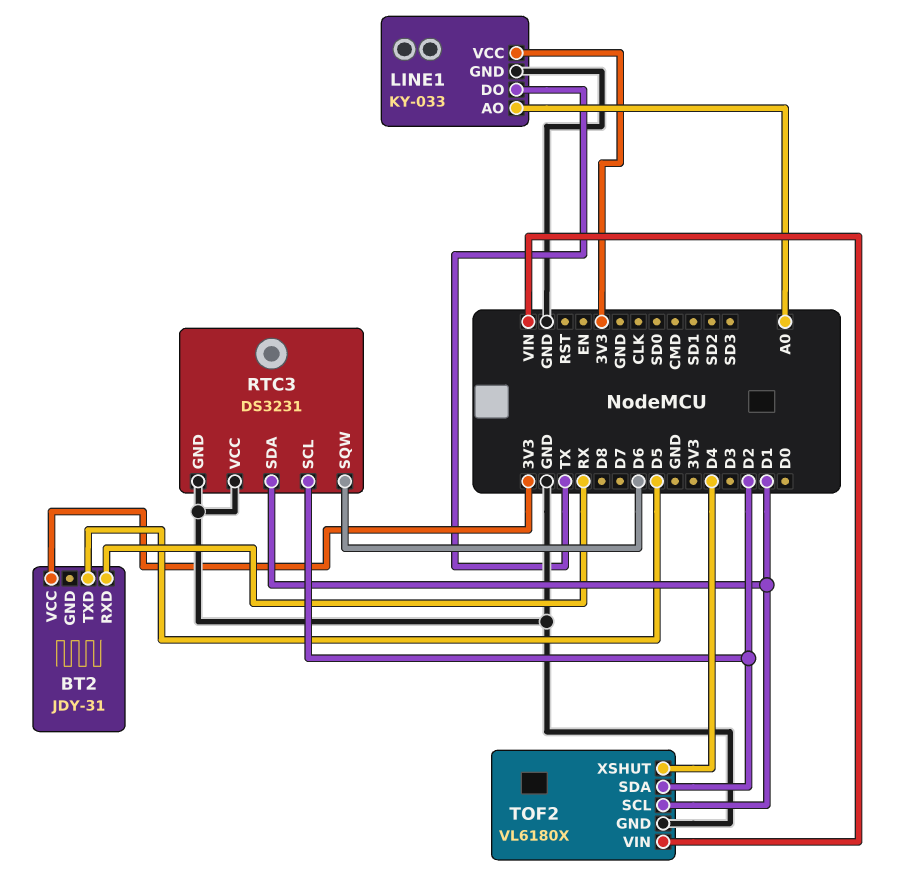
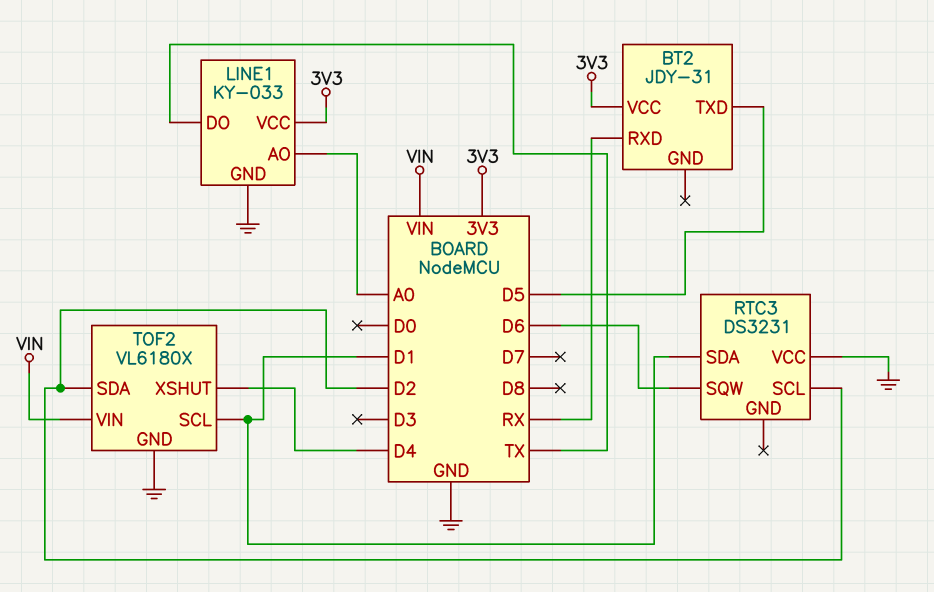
RTC3 pin GND: GND -> none

